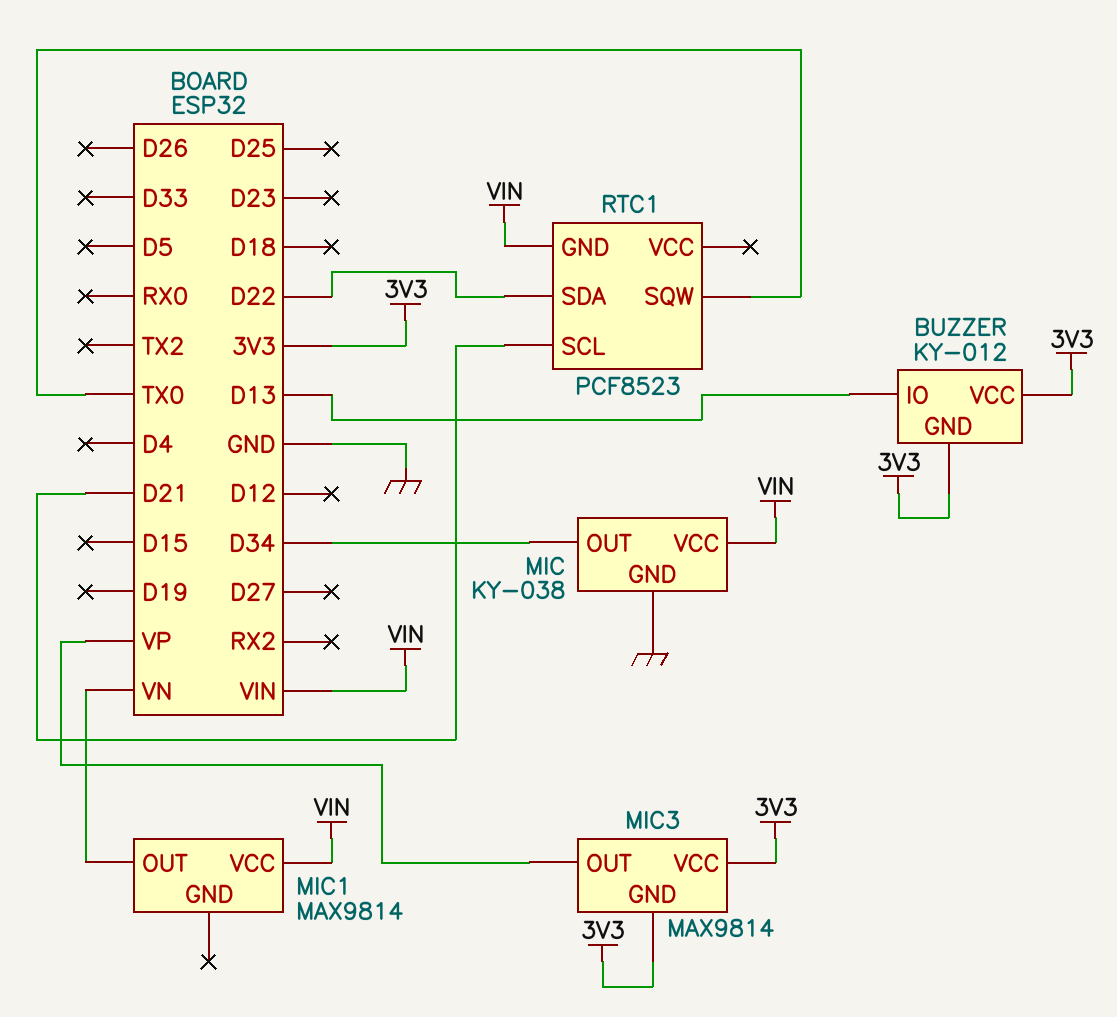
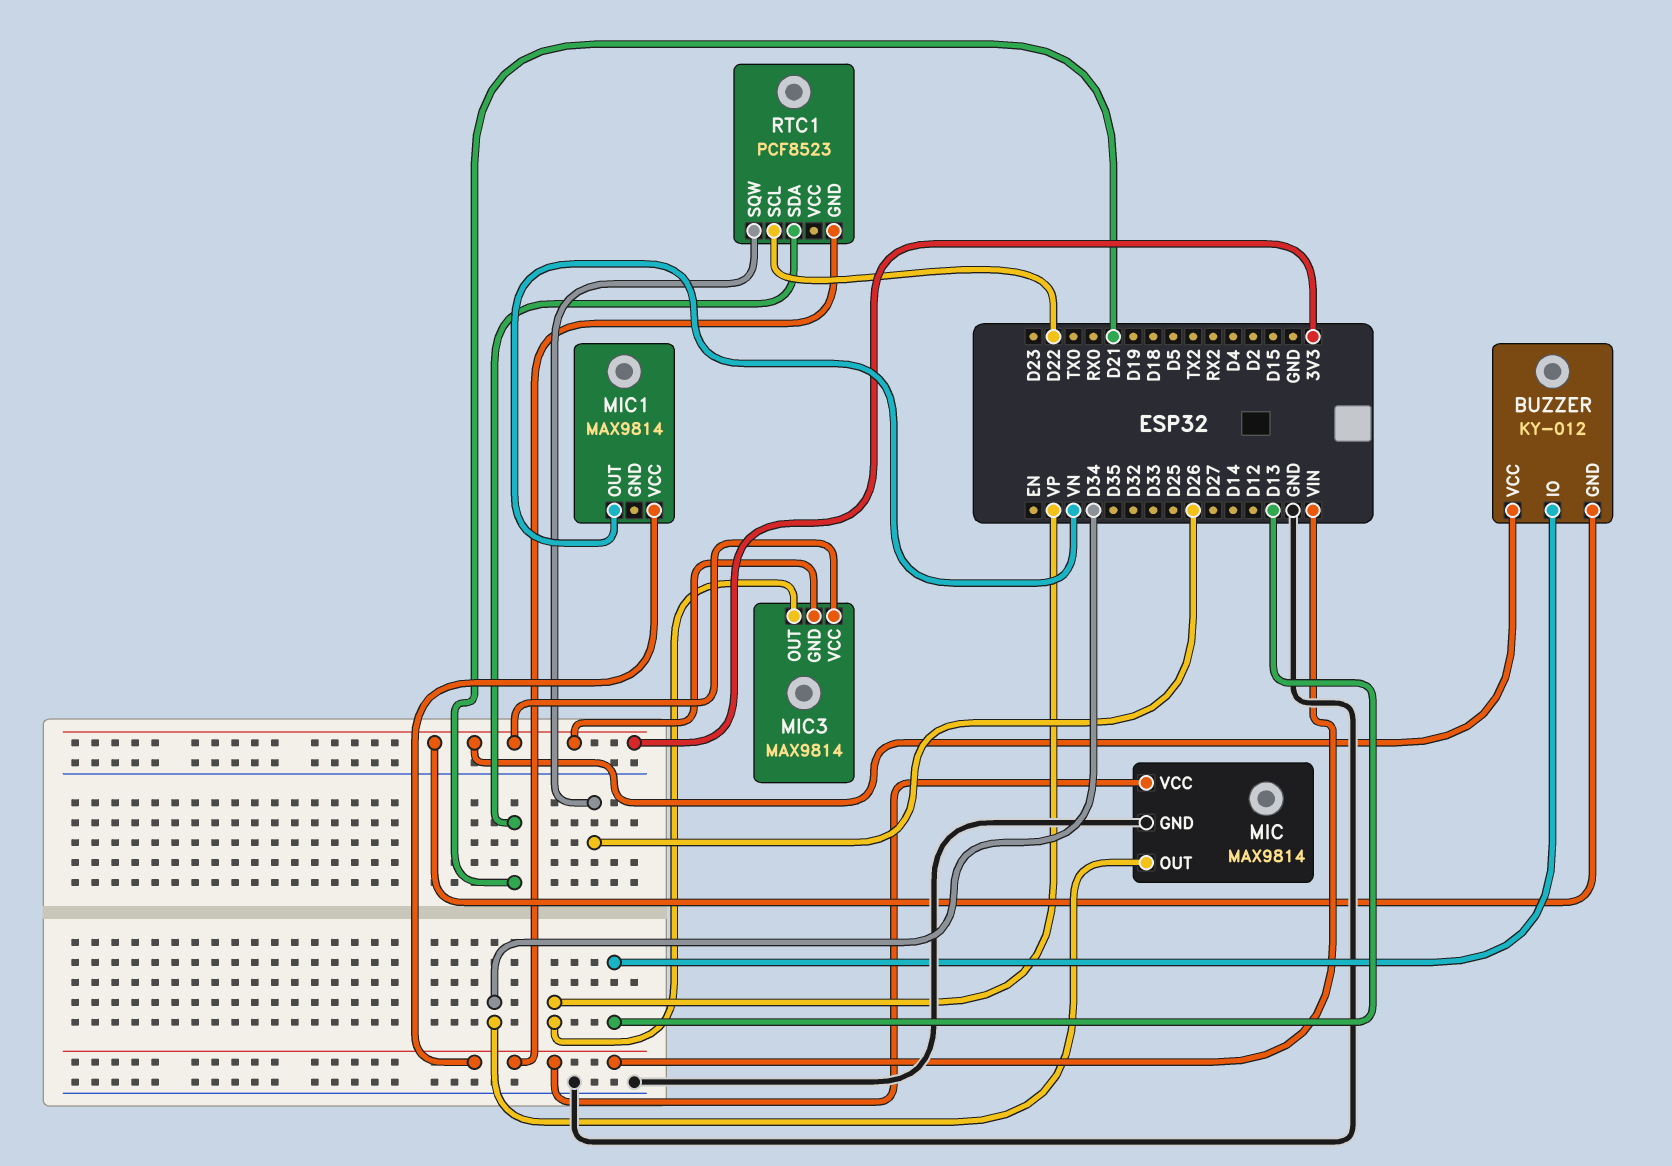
MIC: KY-038 -> MAX9814
RTC1 pin SCL: D21 -> D22
RTC1 pin SDA: D22 -> D21
RTC1 pin SQW: TX0 -> D26

